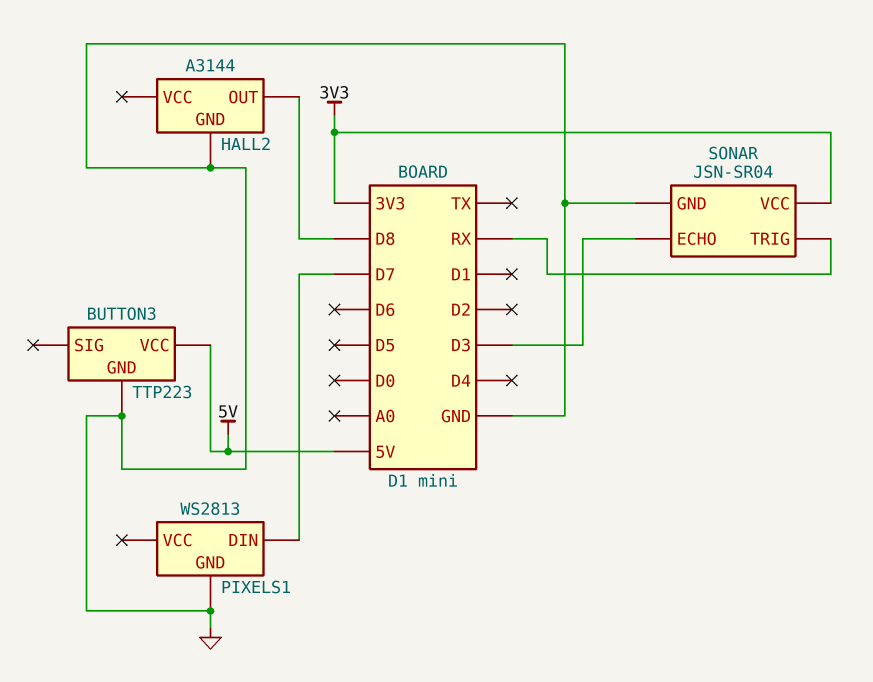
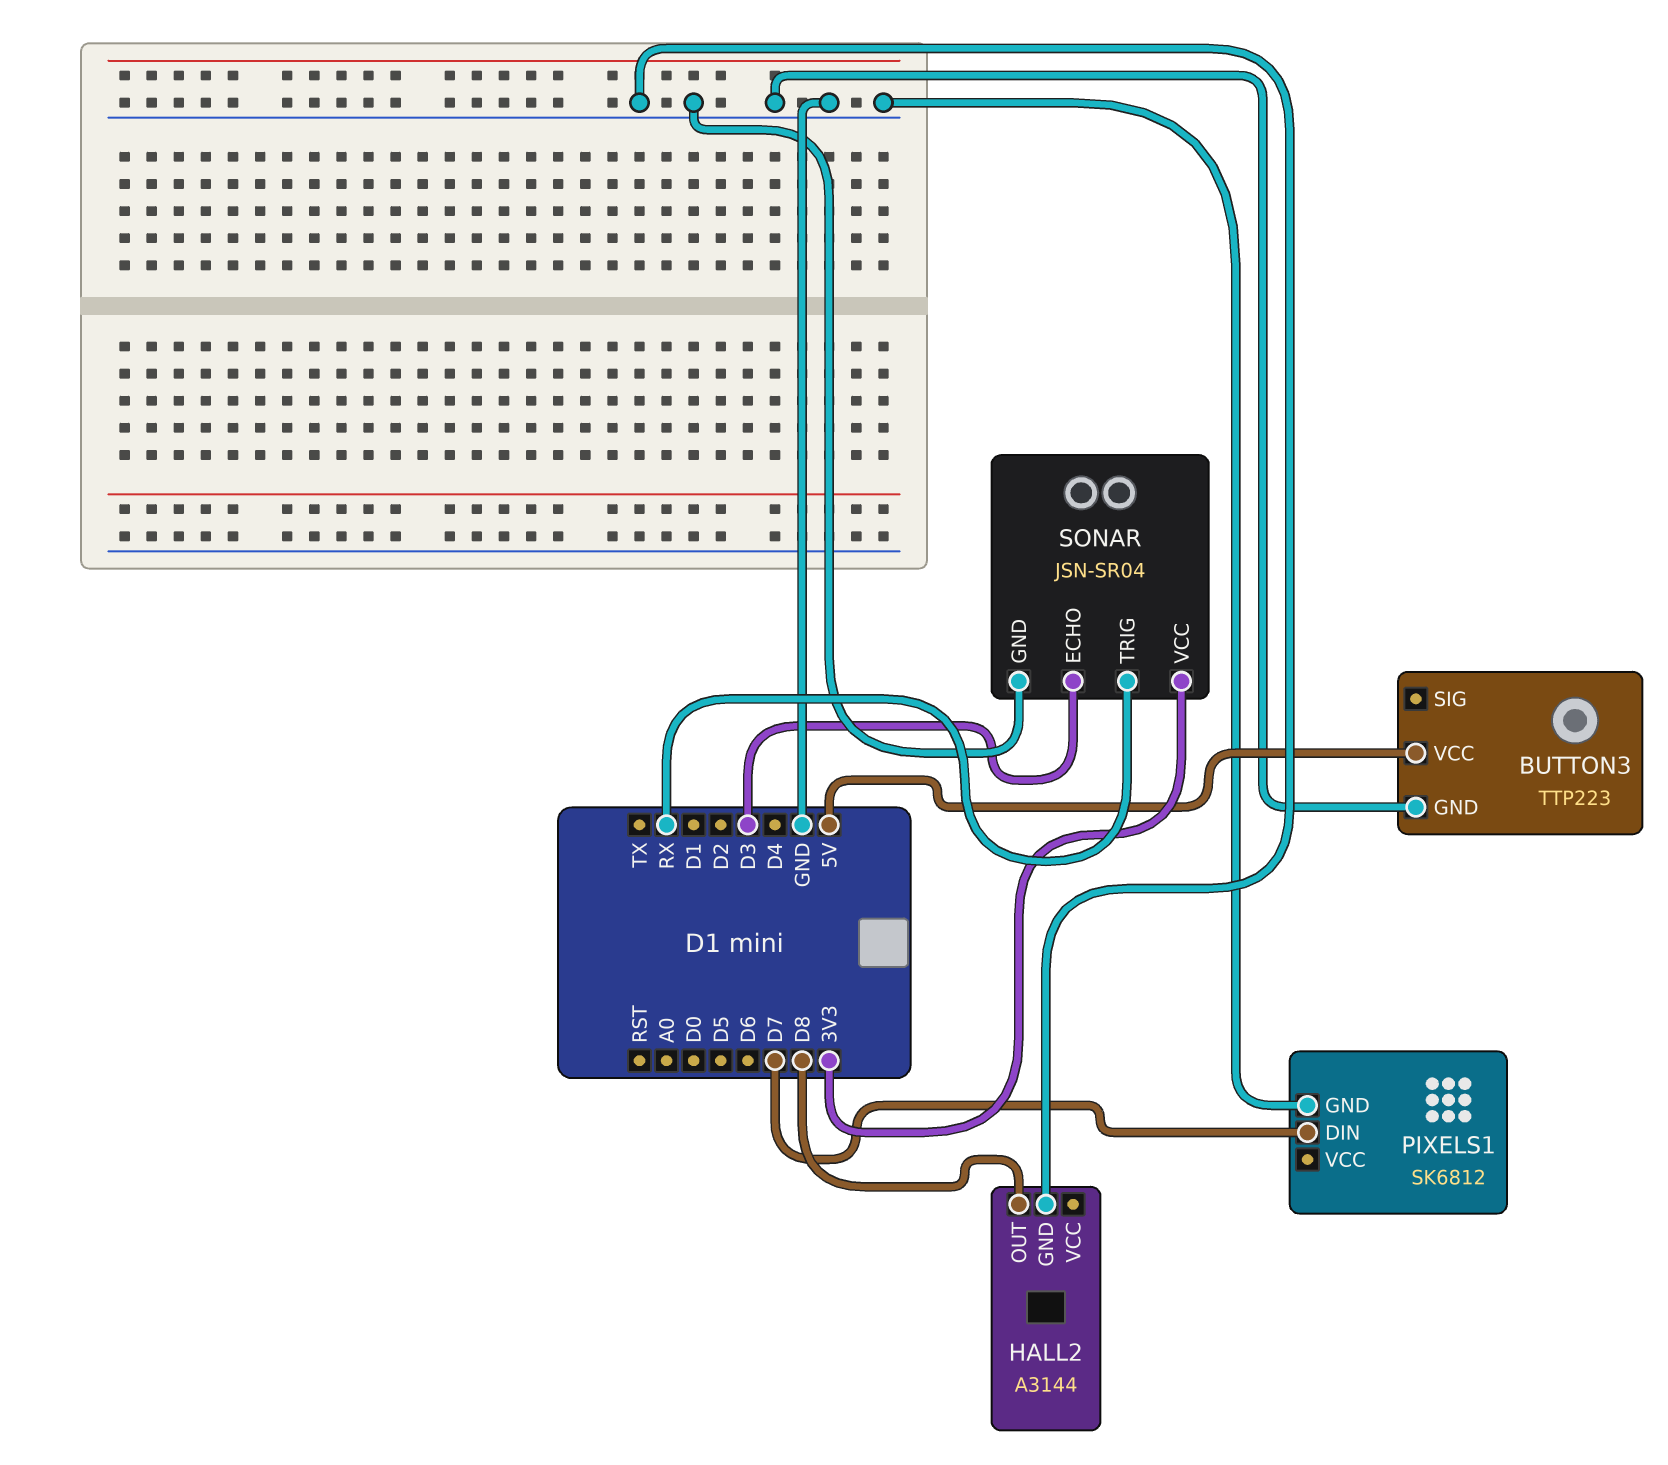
PIXELS1: WS2813 -> SK6812

